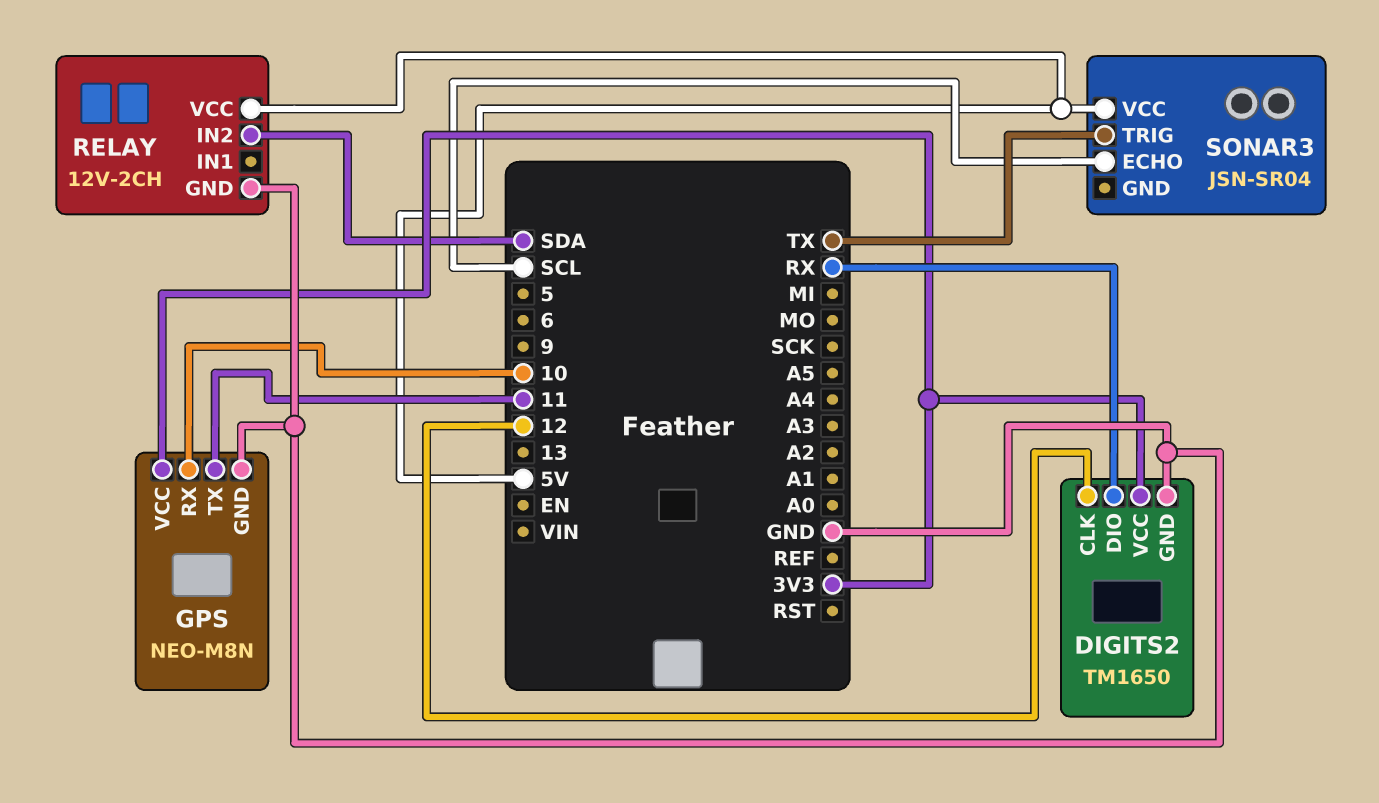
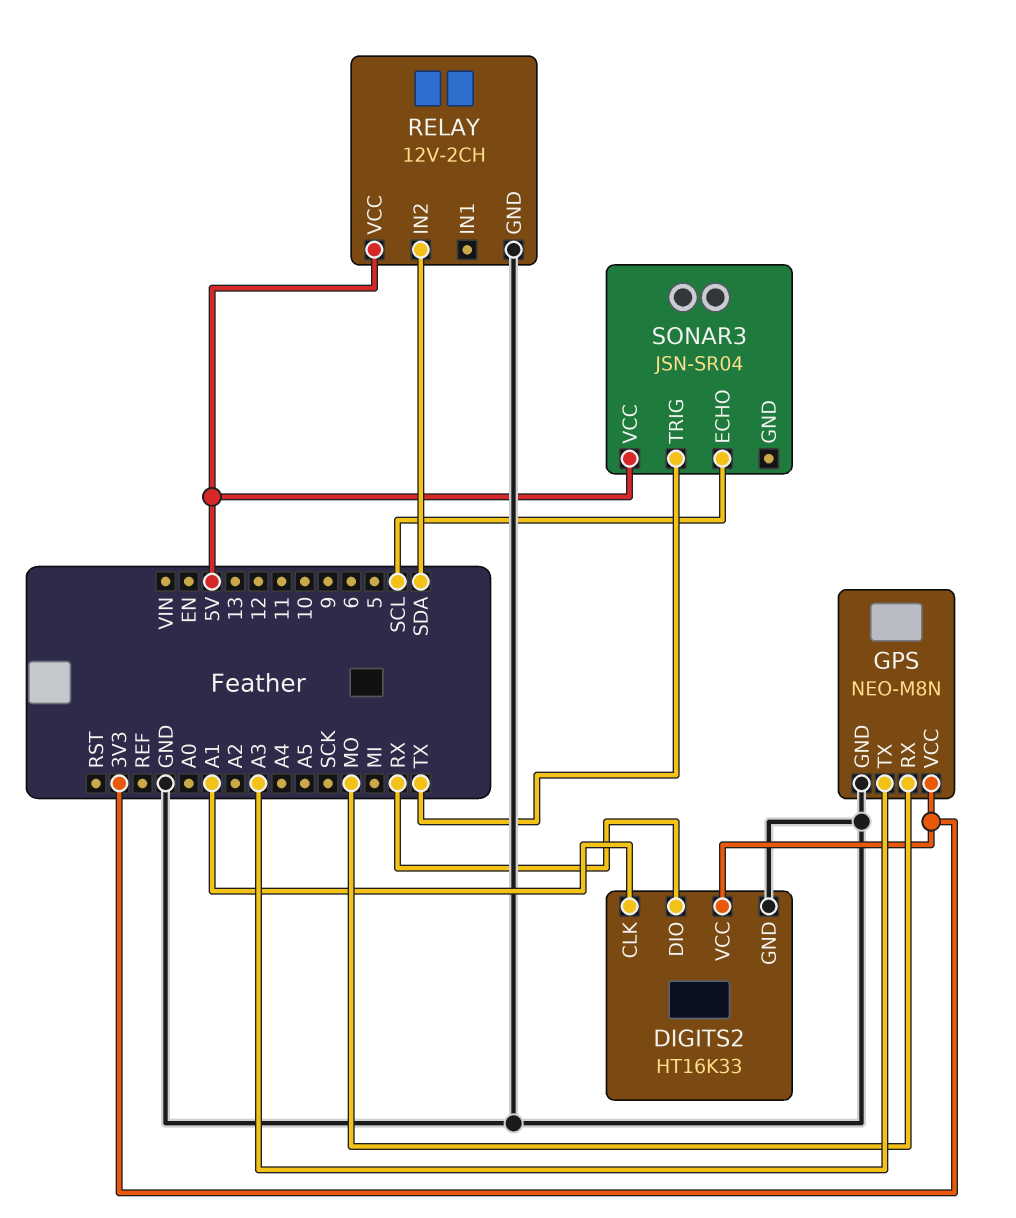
DIGITS2: TM1650 -> HT16K33
DIGITS2 pin CLK: 12 -> A1
GPS pin RX: 10 -> MO
GPS pin TX: 11 -> A3

